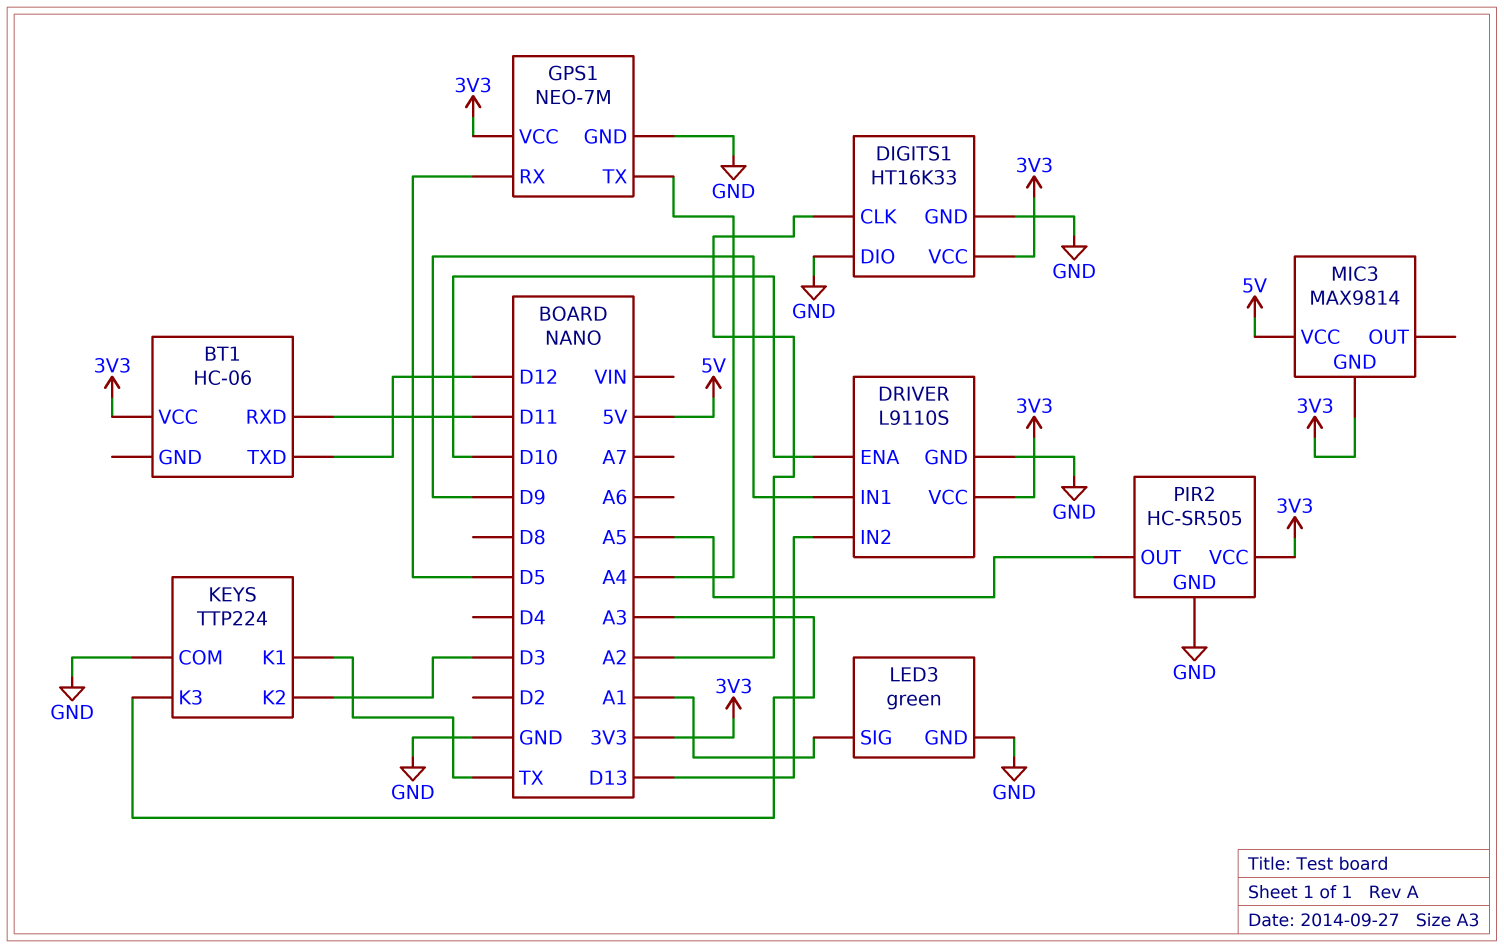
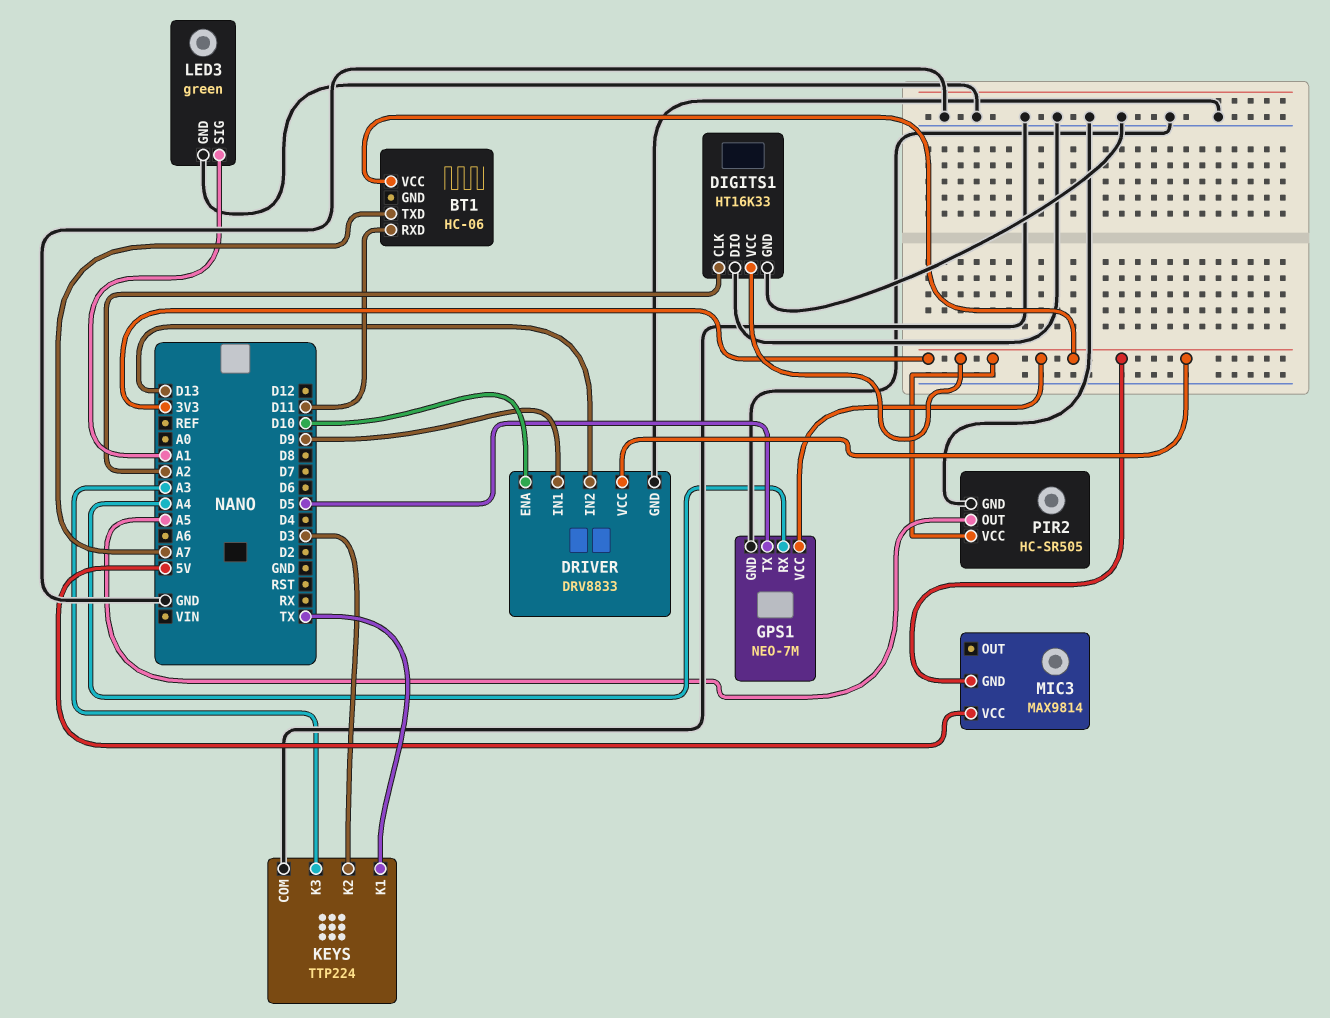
BT1 pin TXD: D12 -> A7
DRIVER: L9110S -> DRV8833
GPS1 pin RX: D5 -> A4
GPS1 pin TX: A4 -> D5

